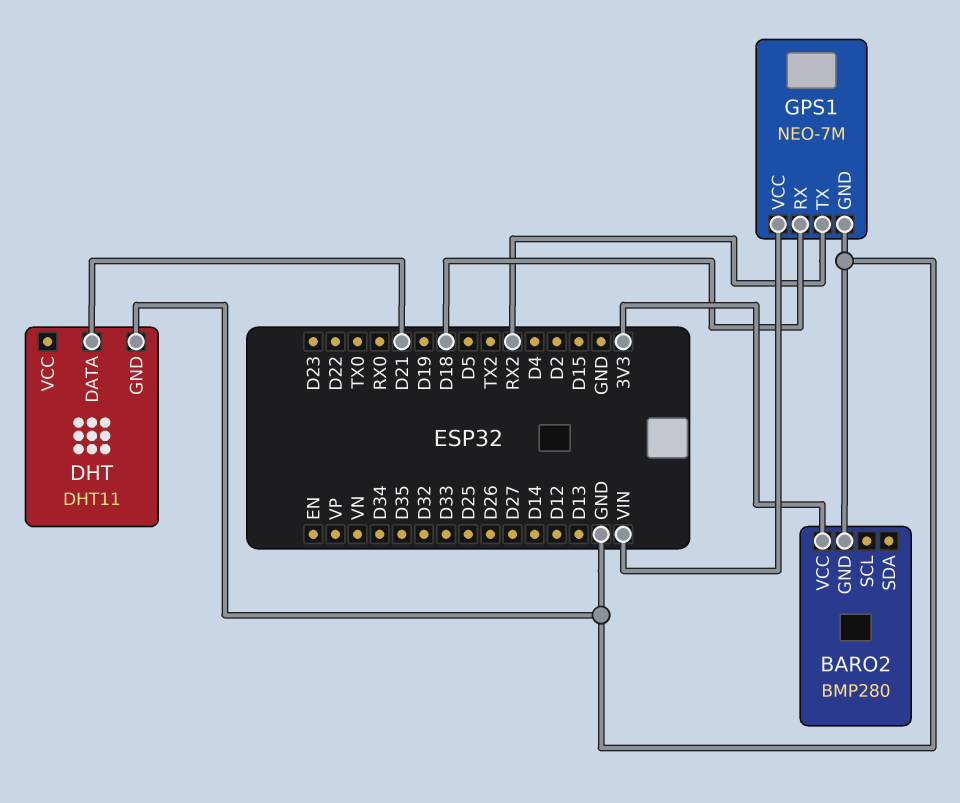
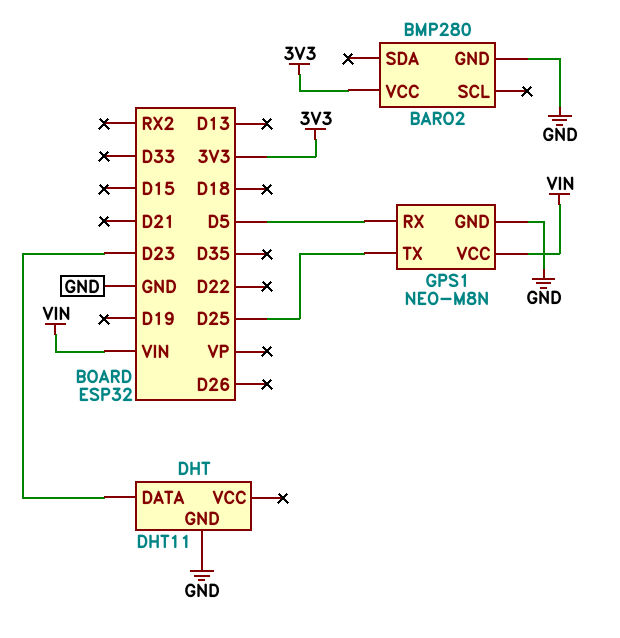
DHT pin DATA: D21 -> D23
GPS1: NEO-7M -> NEO-M8N
GPS1 pin RX: D18 -> D5
GPS1 pin TX: RX2 -> D25

